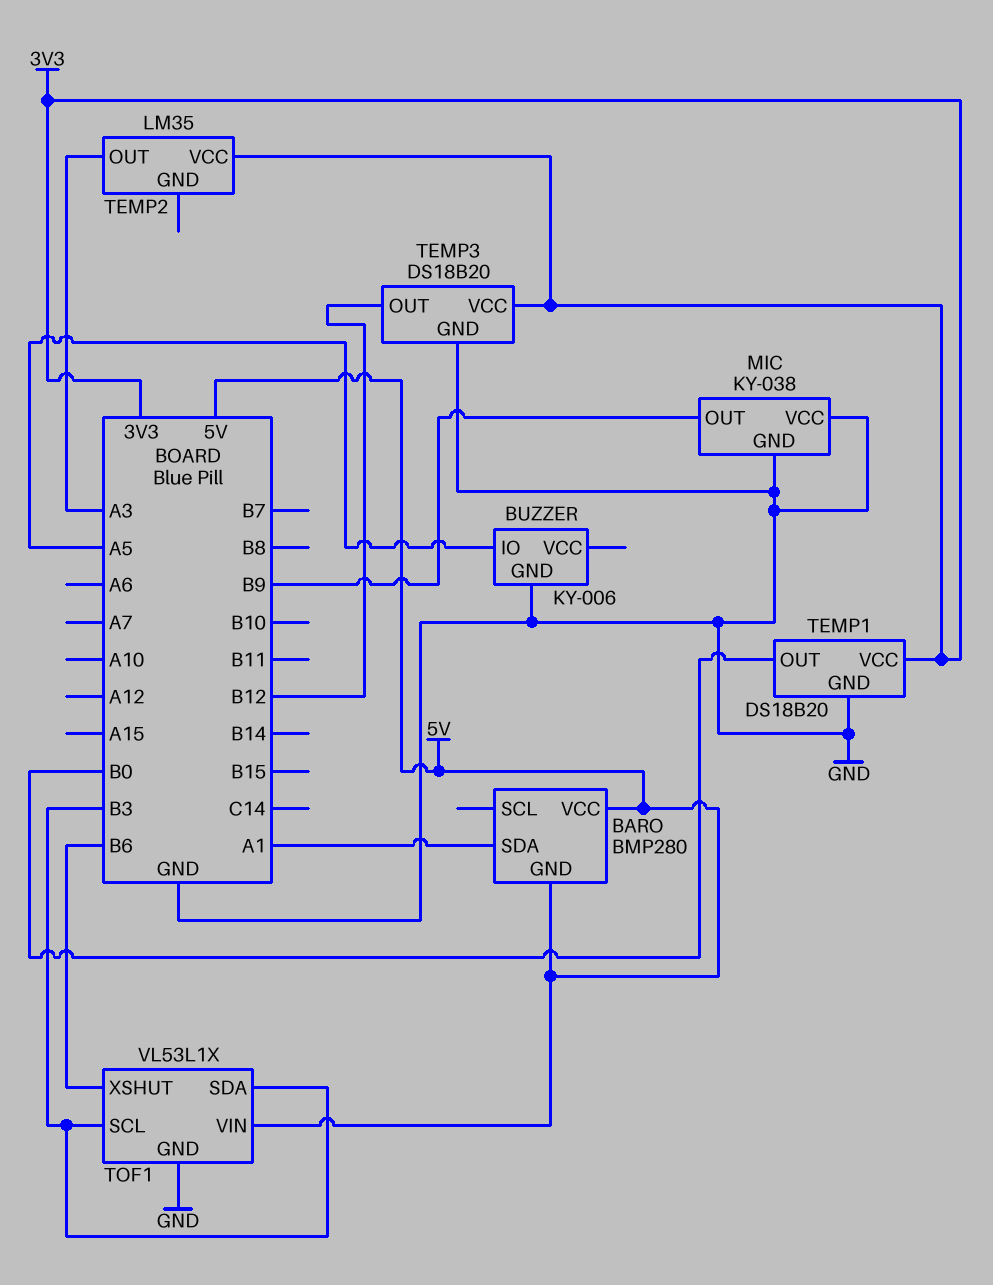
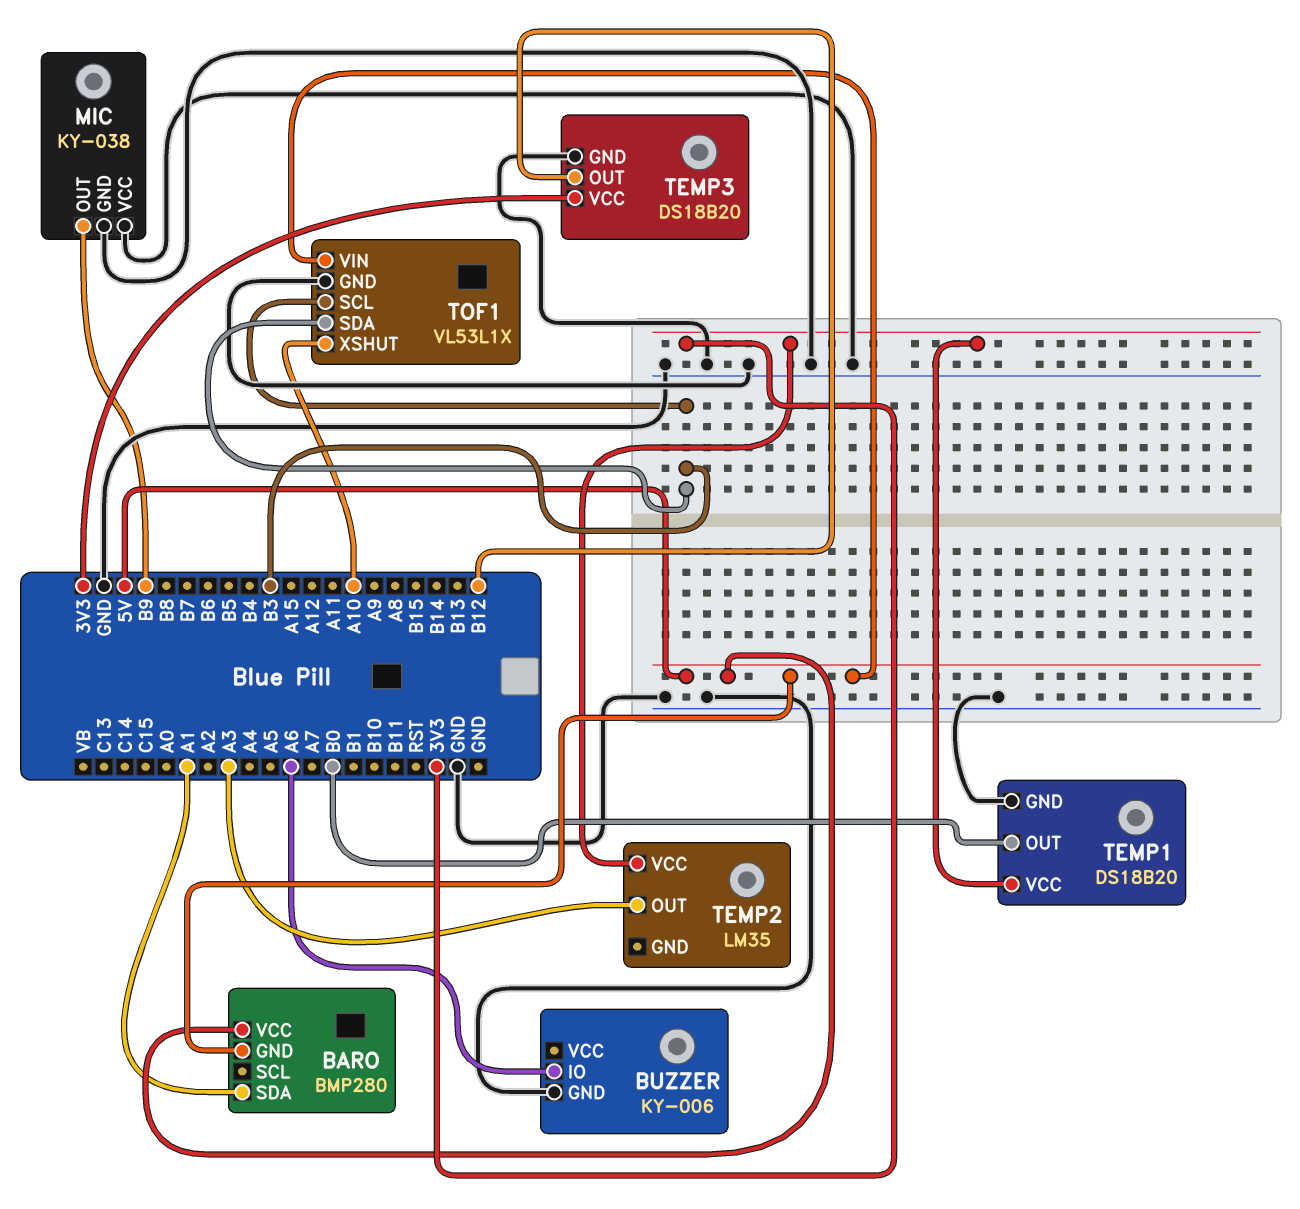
BUZZER pin IO: A5 -> A6
TOF1 pin XSHUT: B6 -> A10

